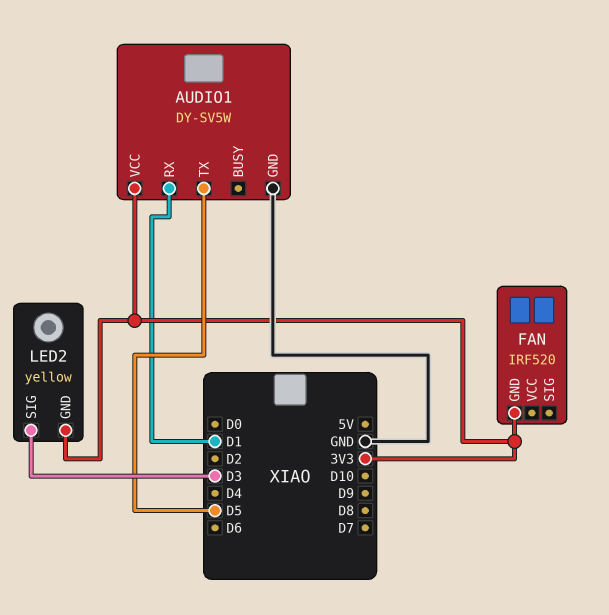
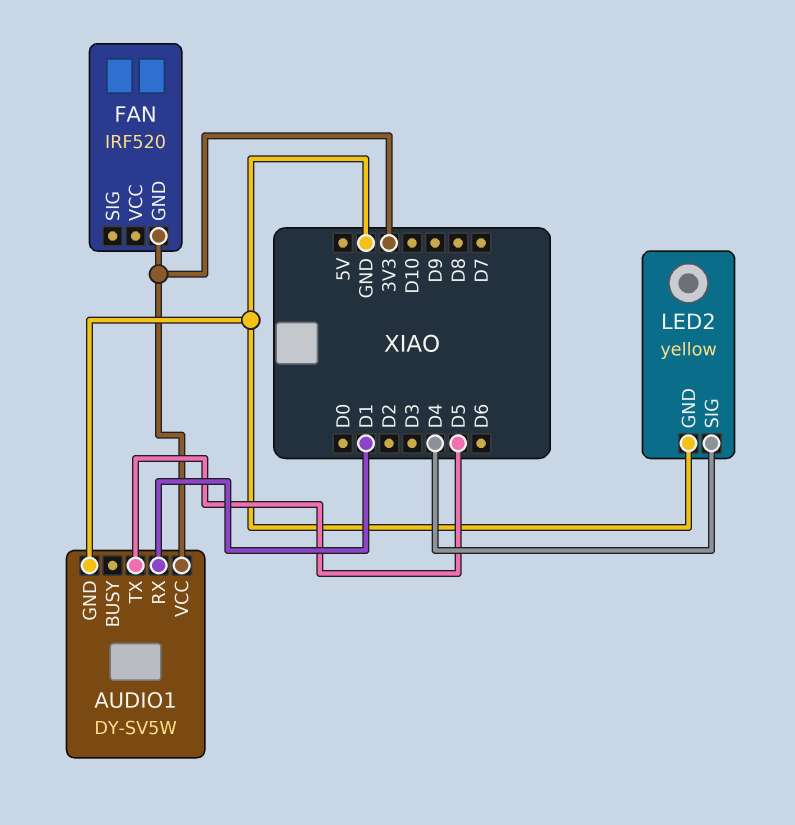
LED2 pin GND: 3V3 -> GND
LED2 pin SIG: D3 -> D4

